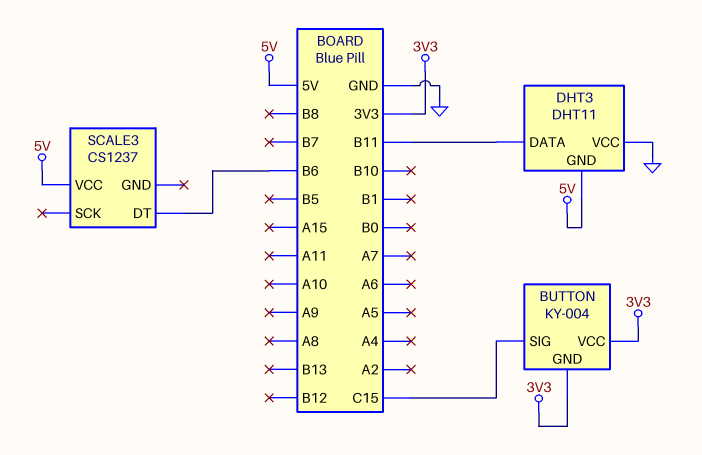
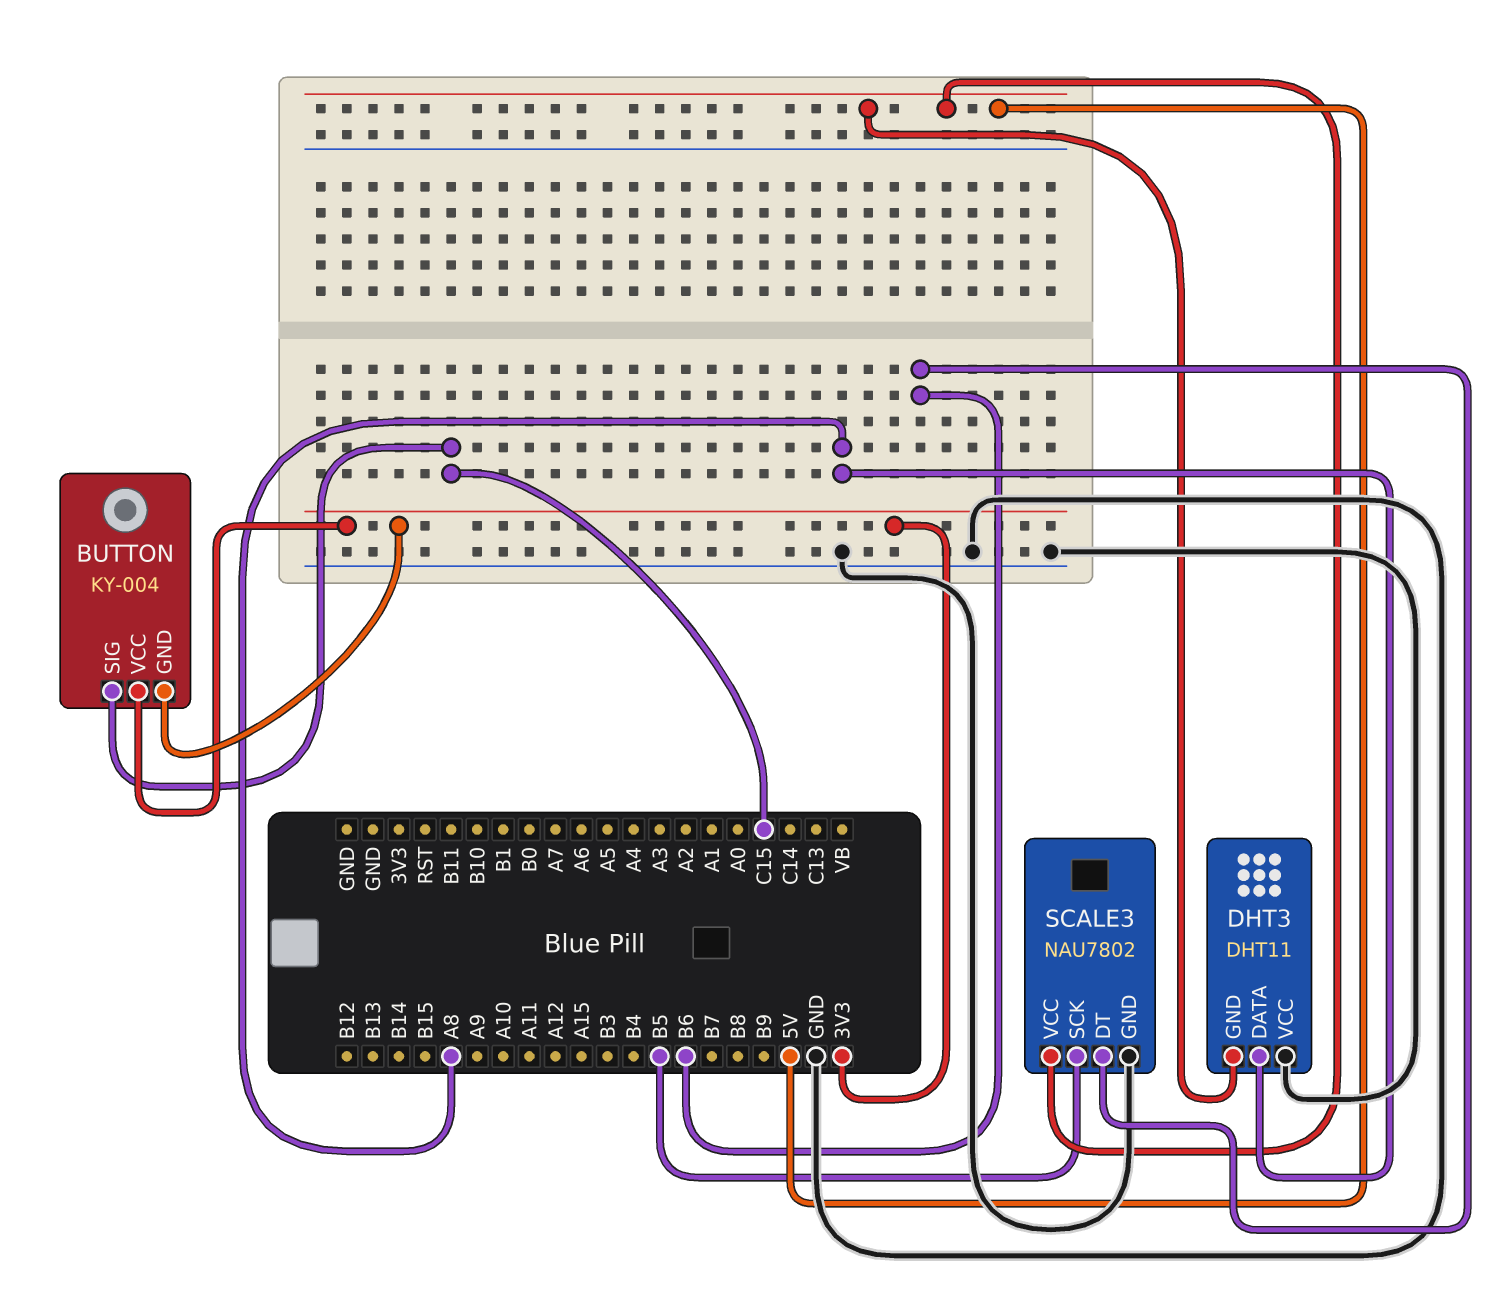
DHT3 pin DATA: B11 -> A8
SCALE3: CS1237 -> NAU7802
SCALE3 pin GND: none -> GND
SCALE3 pin SCK: none -> B5

